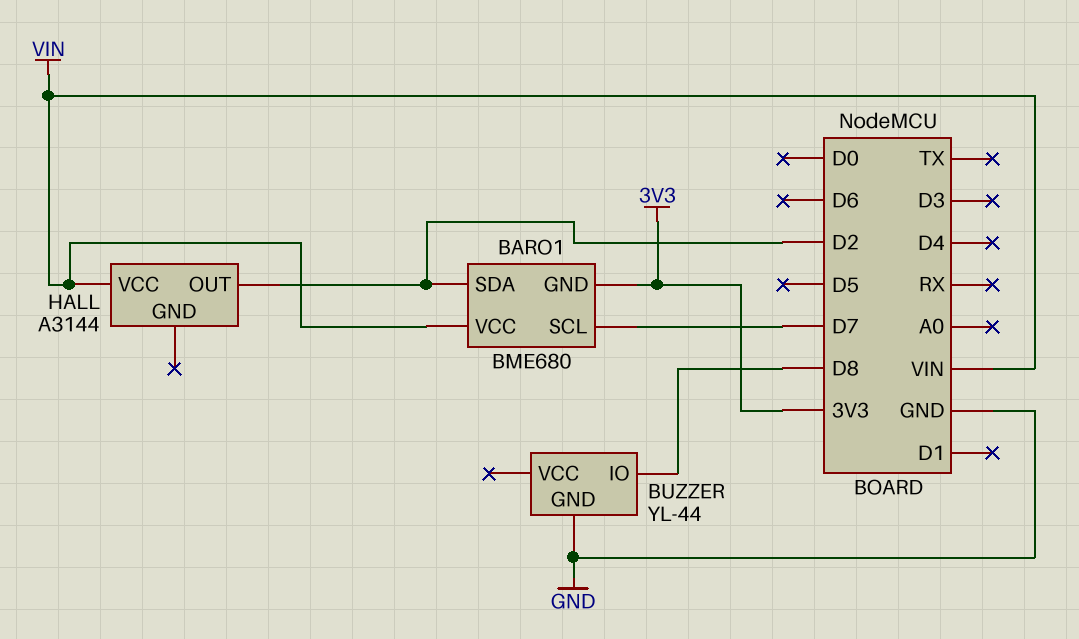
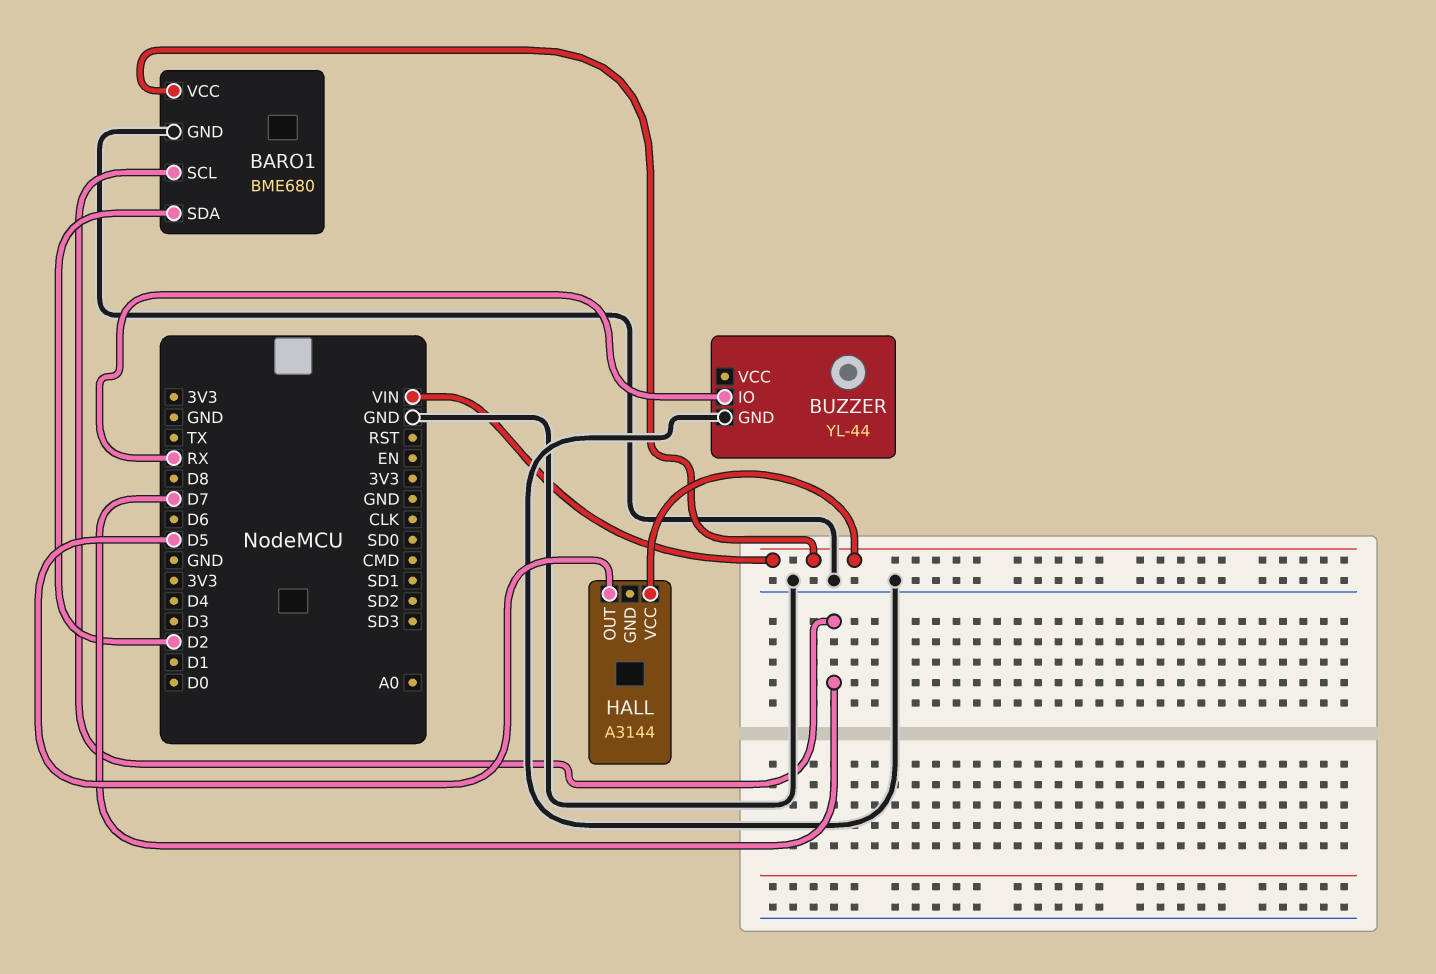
BARO1 pin GND: 3V3 -> GND
BUZZER pin IO: D8 -> RX
HALL pin OUT: D2 -> D5

